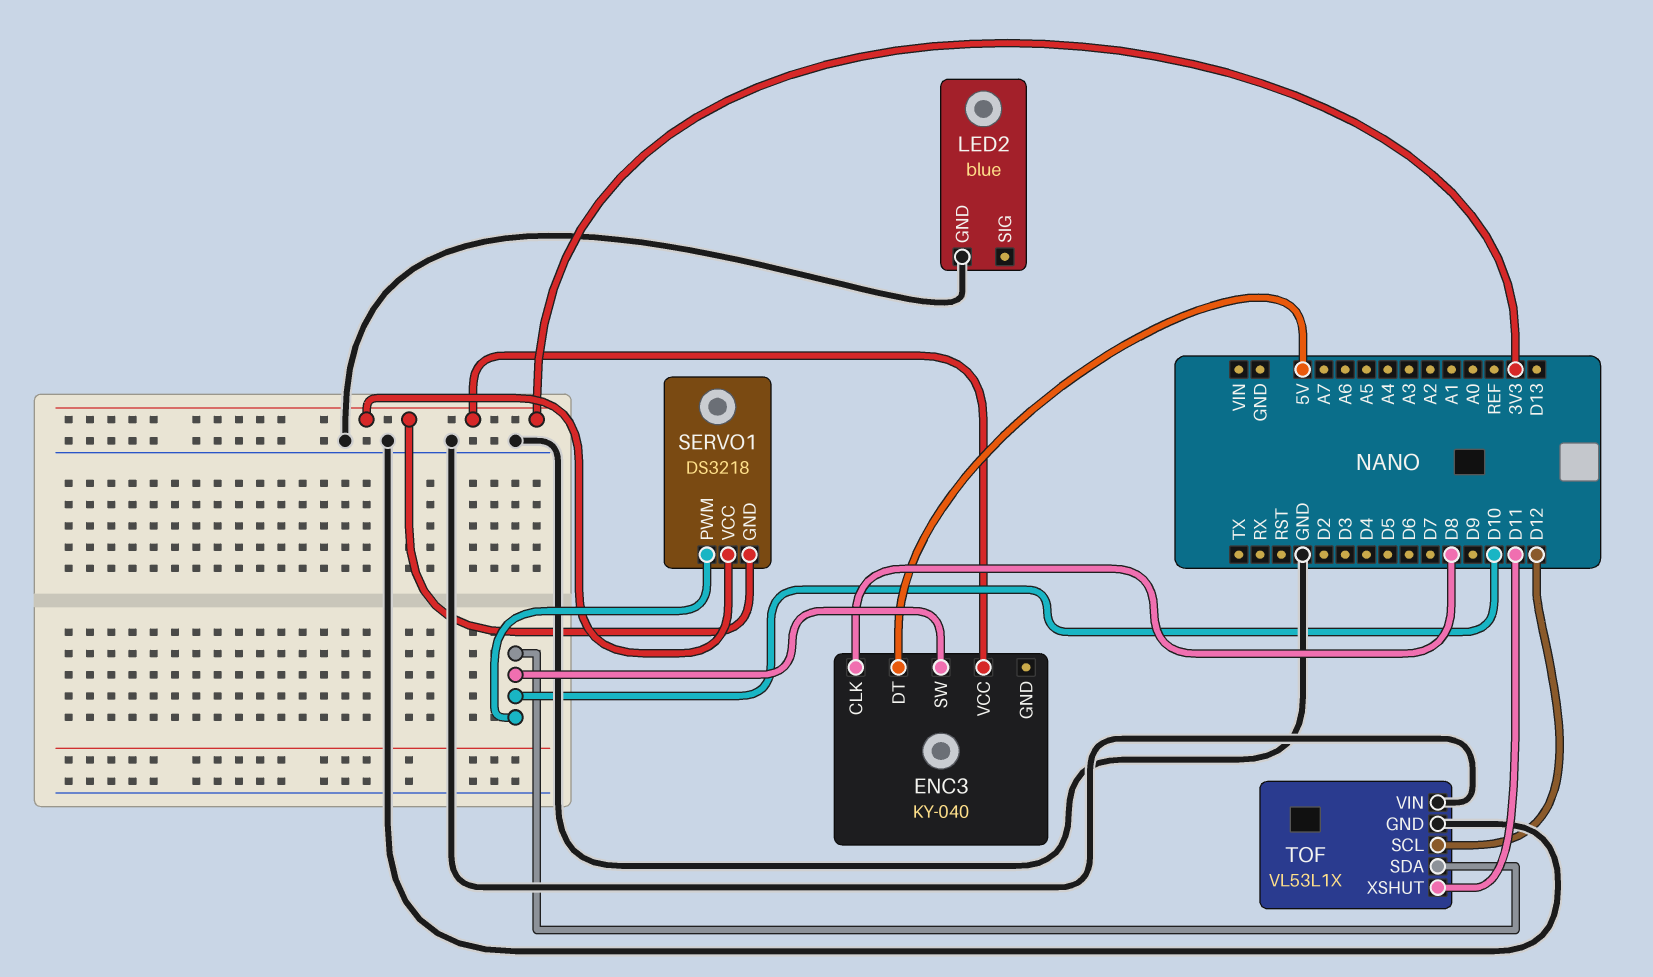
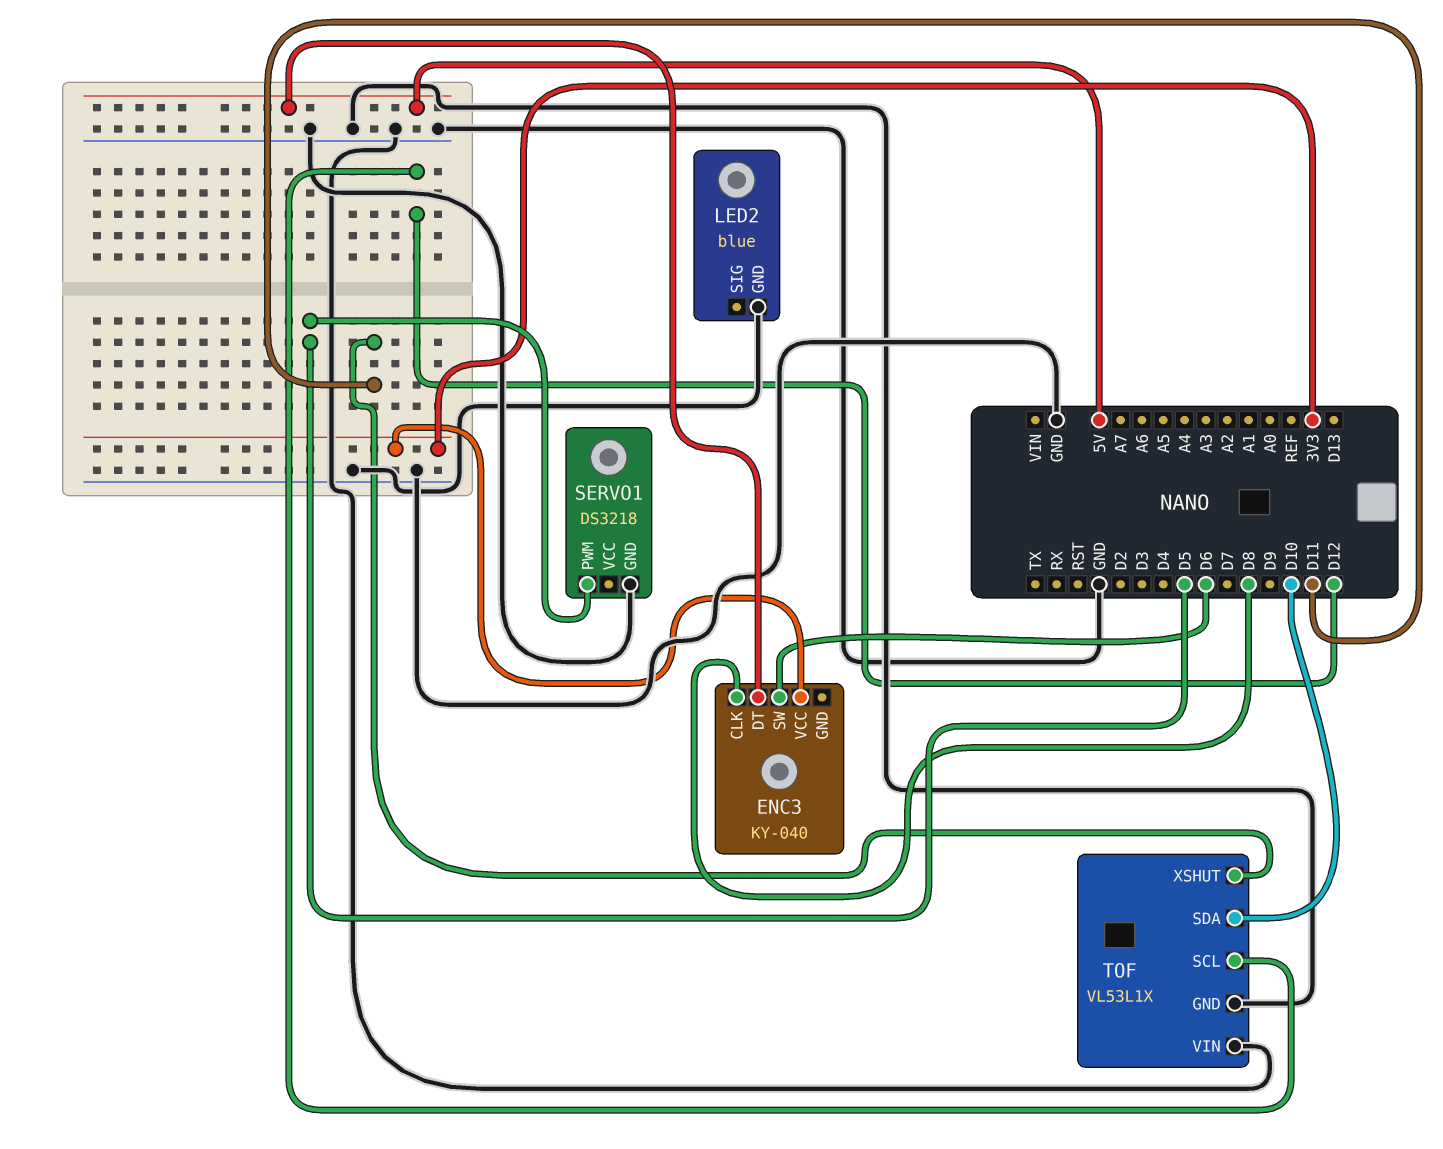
ENC3 pin SW: D10 -> D6
SERVO1 pin GND: 3V3 -> GND
SERVO1 pin PWM: D10 -> D5
SERVO1 pin VCC: 3V3 -> none

